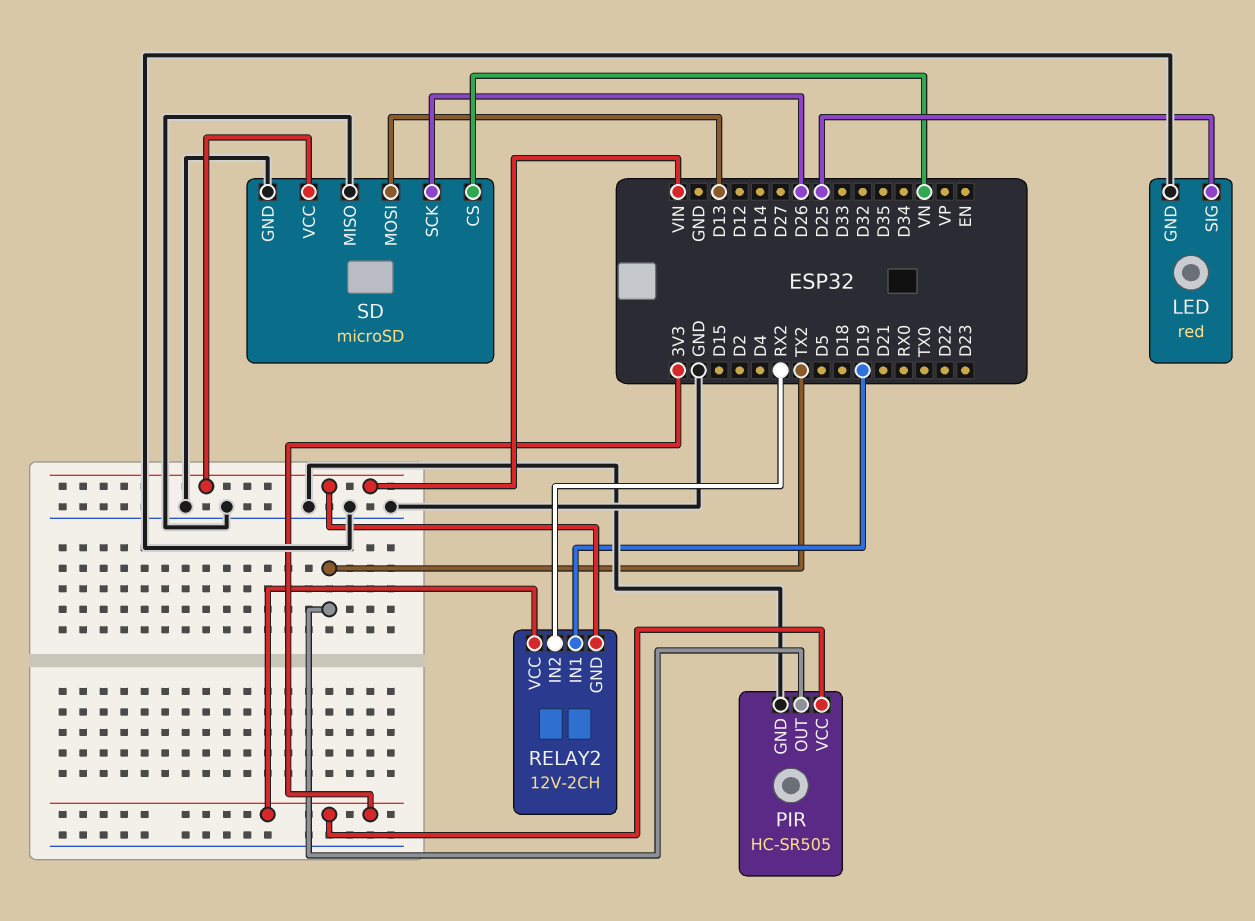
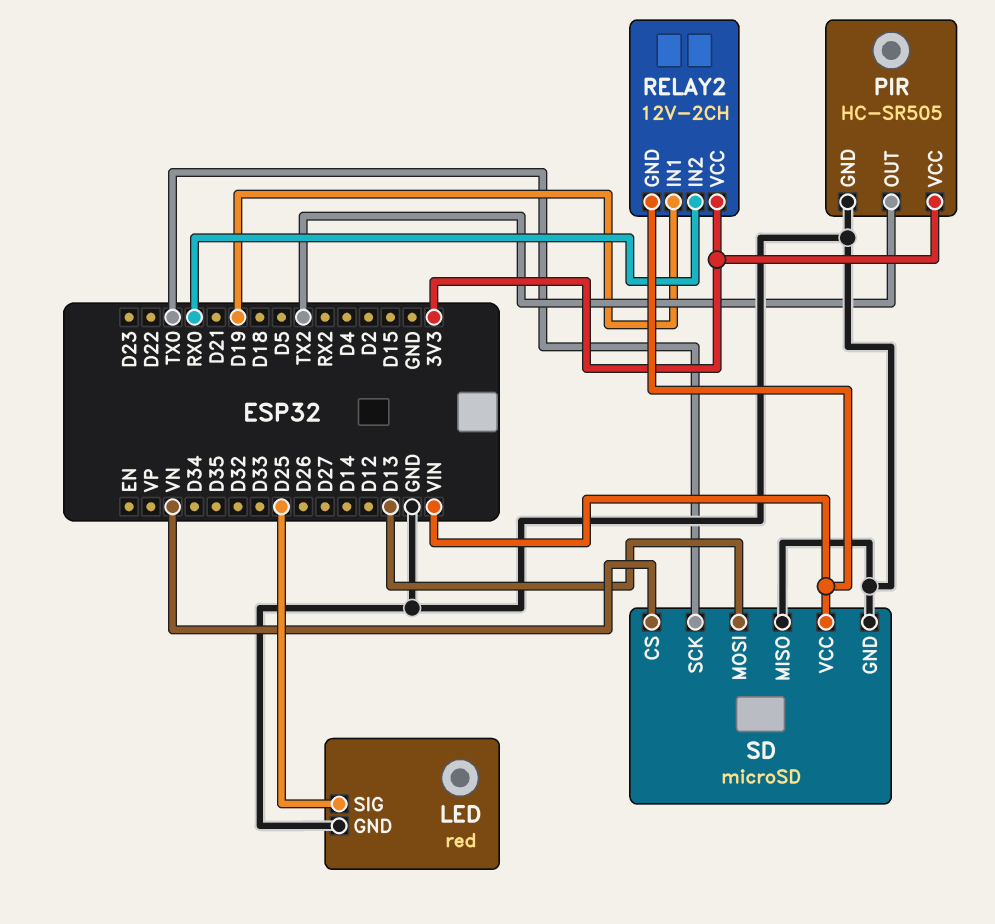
RELAY2 pin IN2: RX2 -> RX0
SD pin SCK: D26 -> TX0

